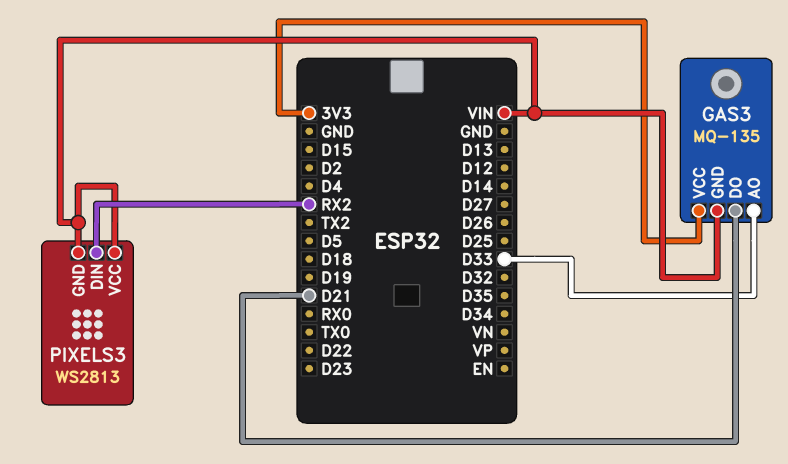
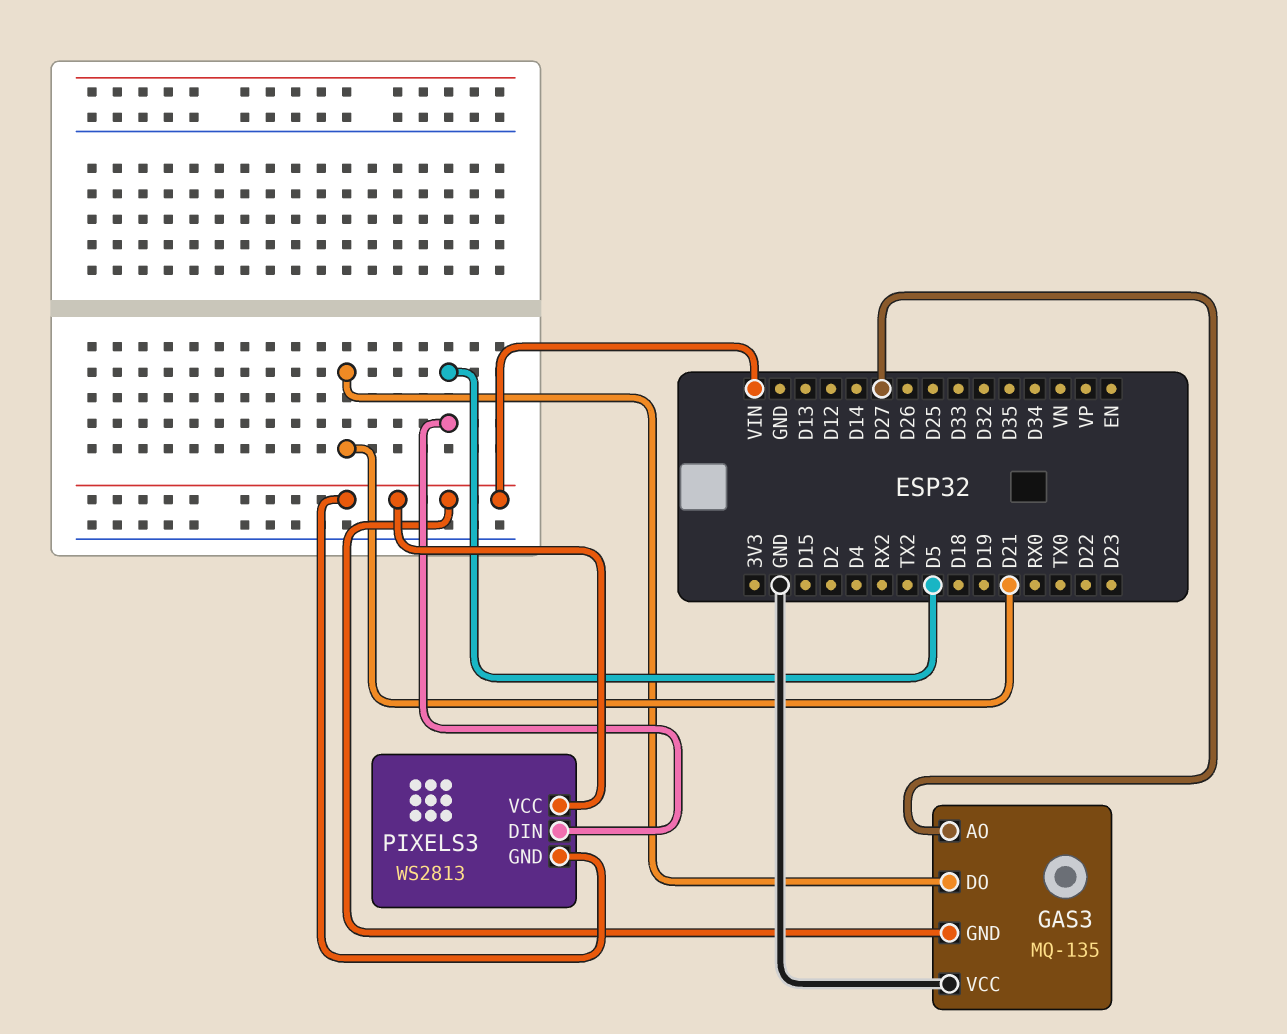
GAS3 pin AO: D33 -> D27
GAS3 pin VCC: 3V3 -> GND
PIXELS3 pin DIN: RX2 -> D5

